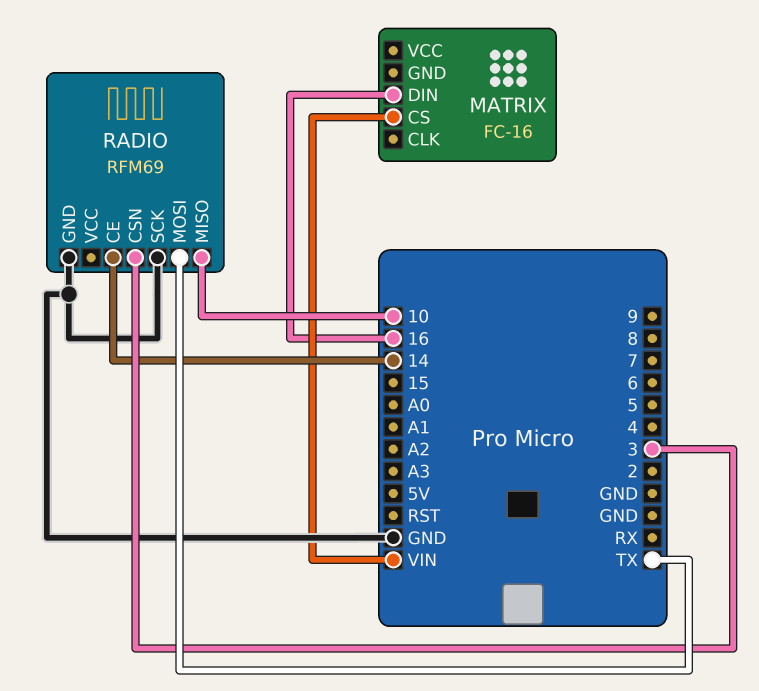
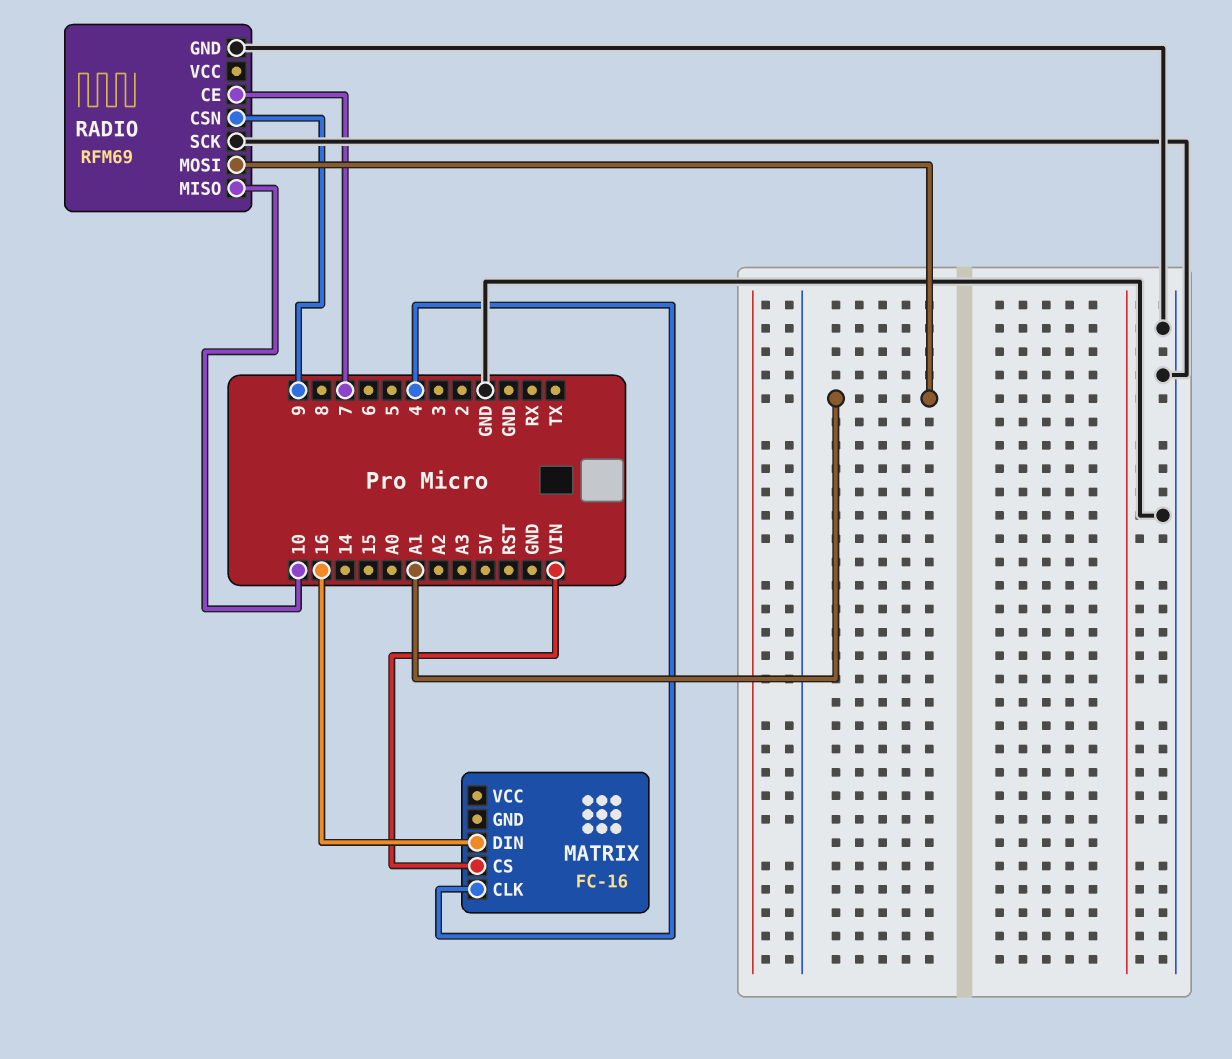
MATRIX pin CLK: none -> 4
RADIO pin CE: 14 -> 7
RADIO pin CSN: 3 -> 9
RADIO pin MOSI: TX -> A1

